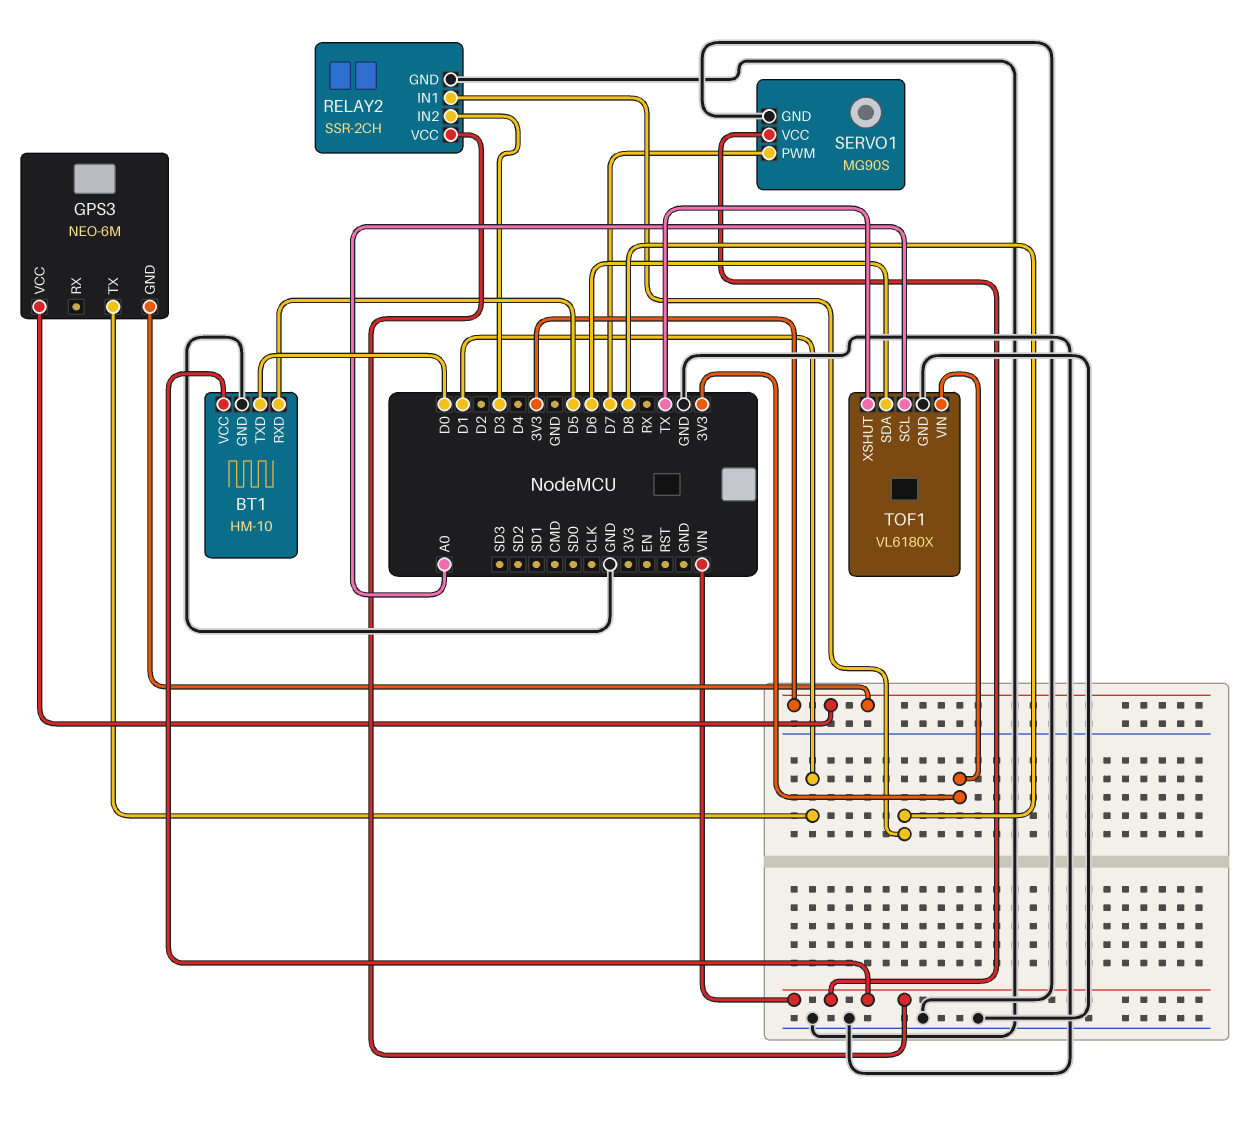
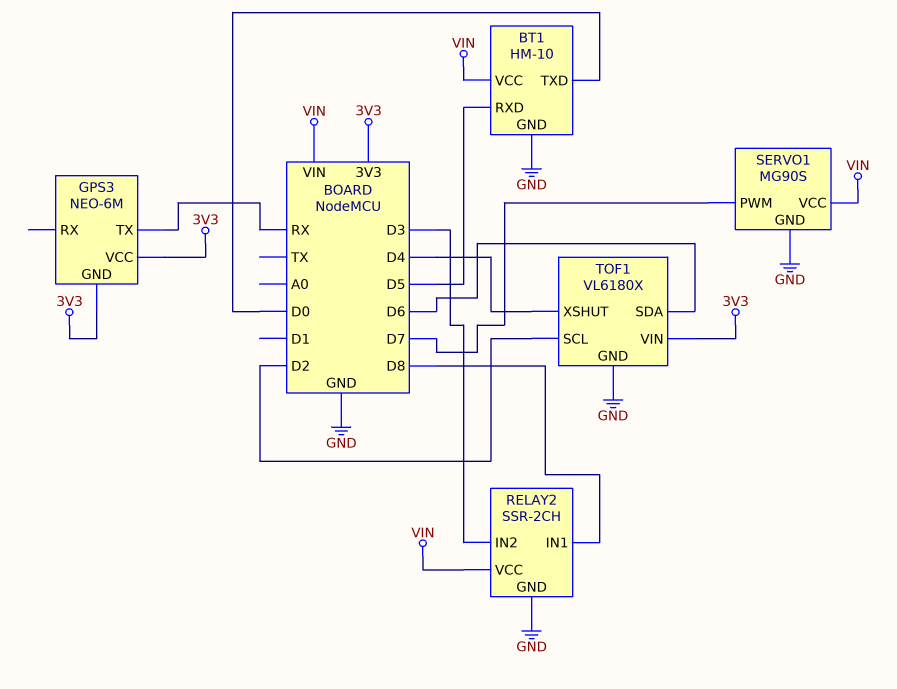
GPS3 pin TX: D1 -> RX
TOF1 pin SCL: A0 -> D2
TOF1 pin XSHUT: TX -> D4

